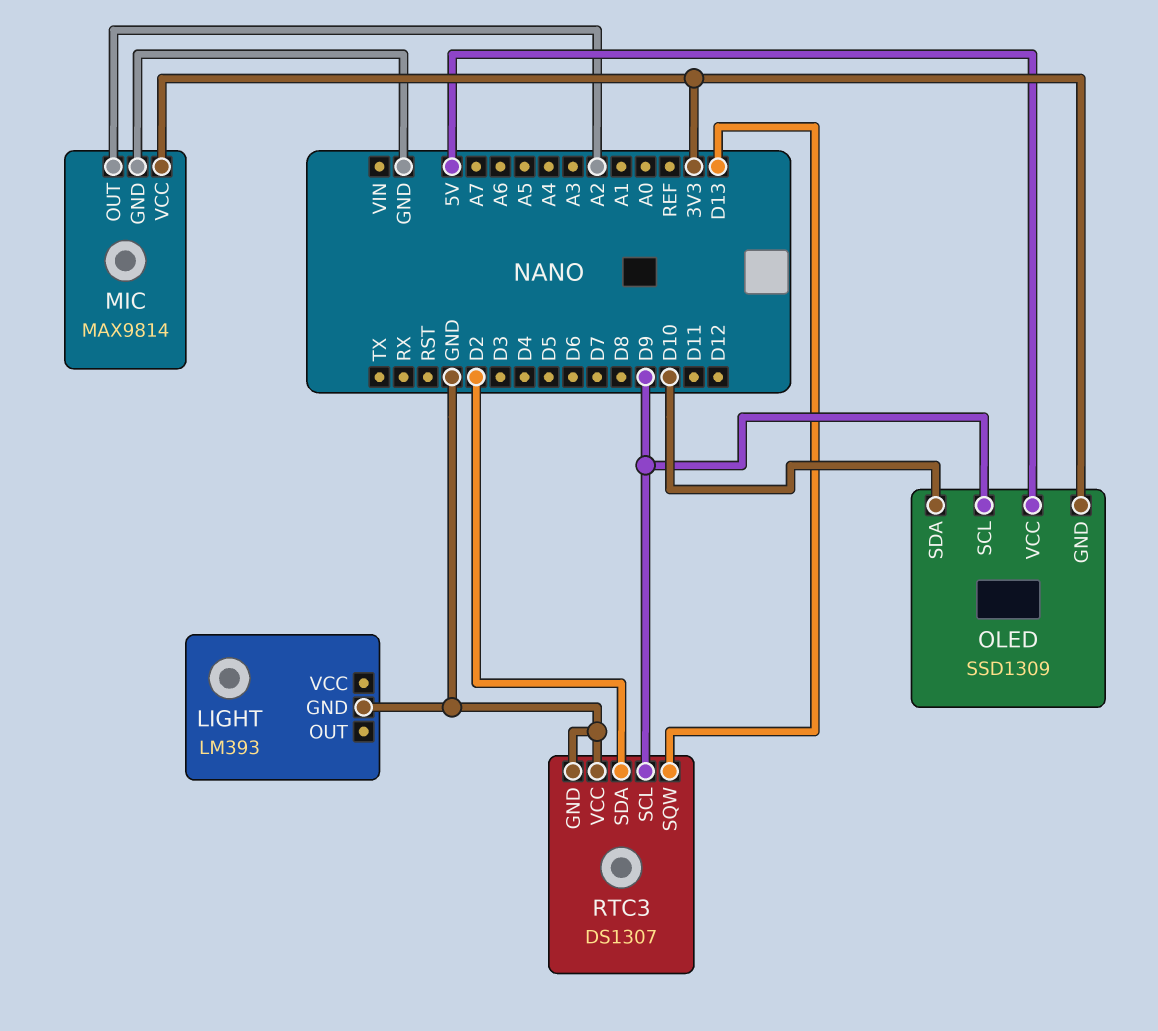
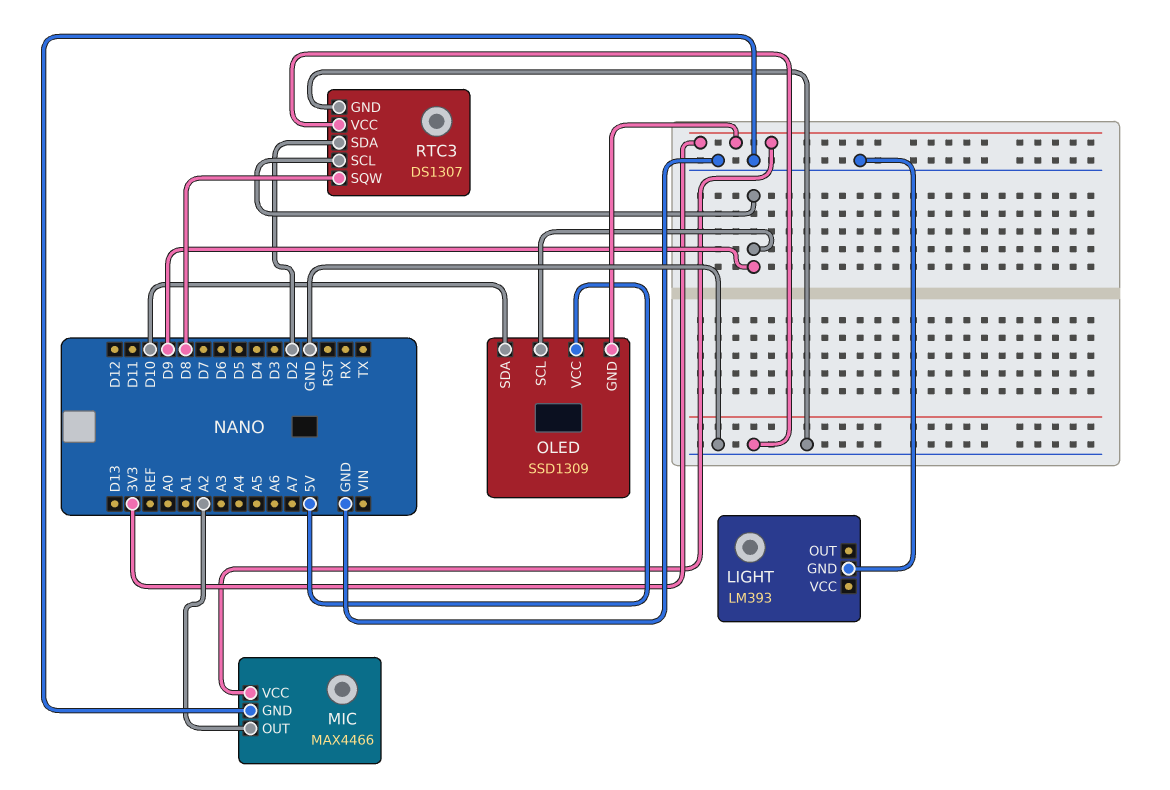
MIC: MAX9814 -> MAX4466
RTC3 pin SQW: D13 -> D8

